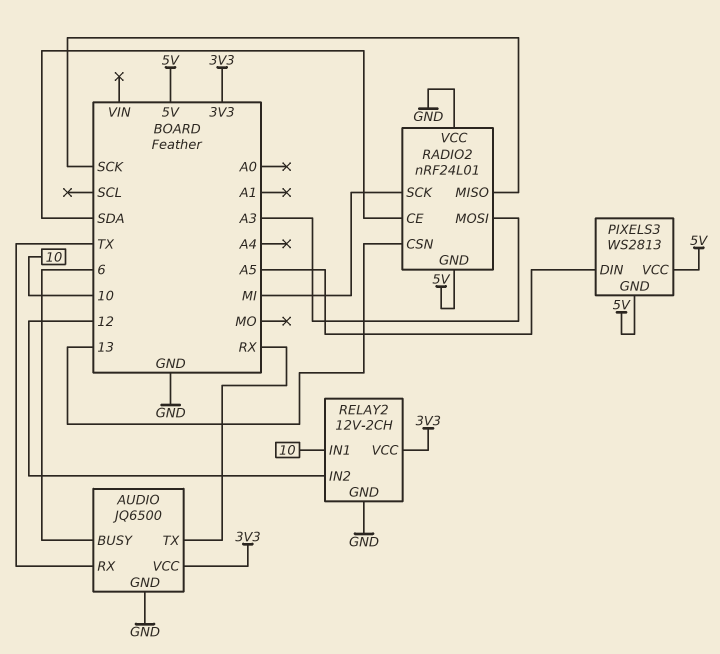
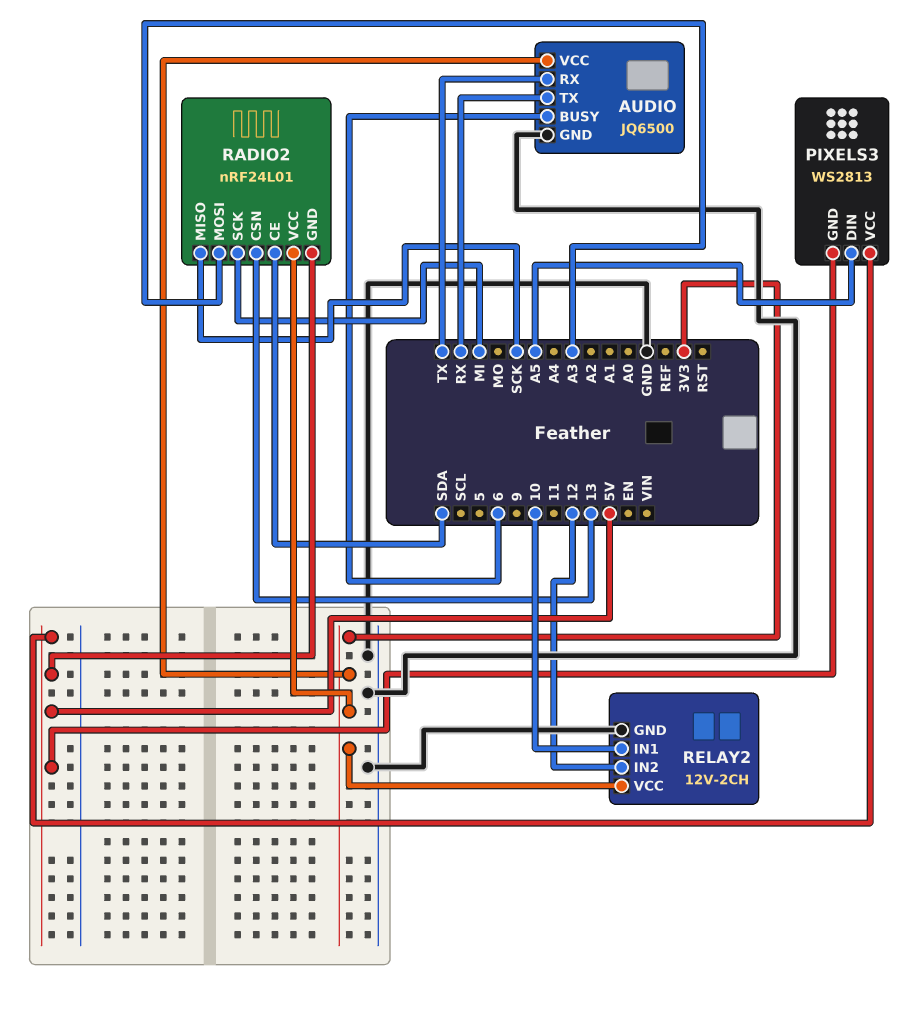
RADIO2 pin VCC: GND -> 3V3

